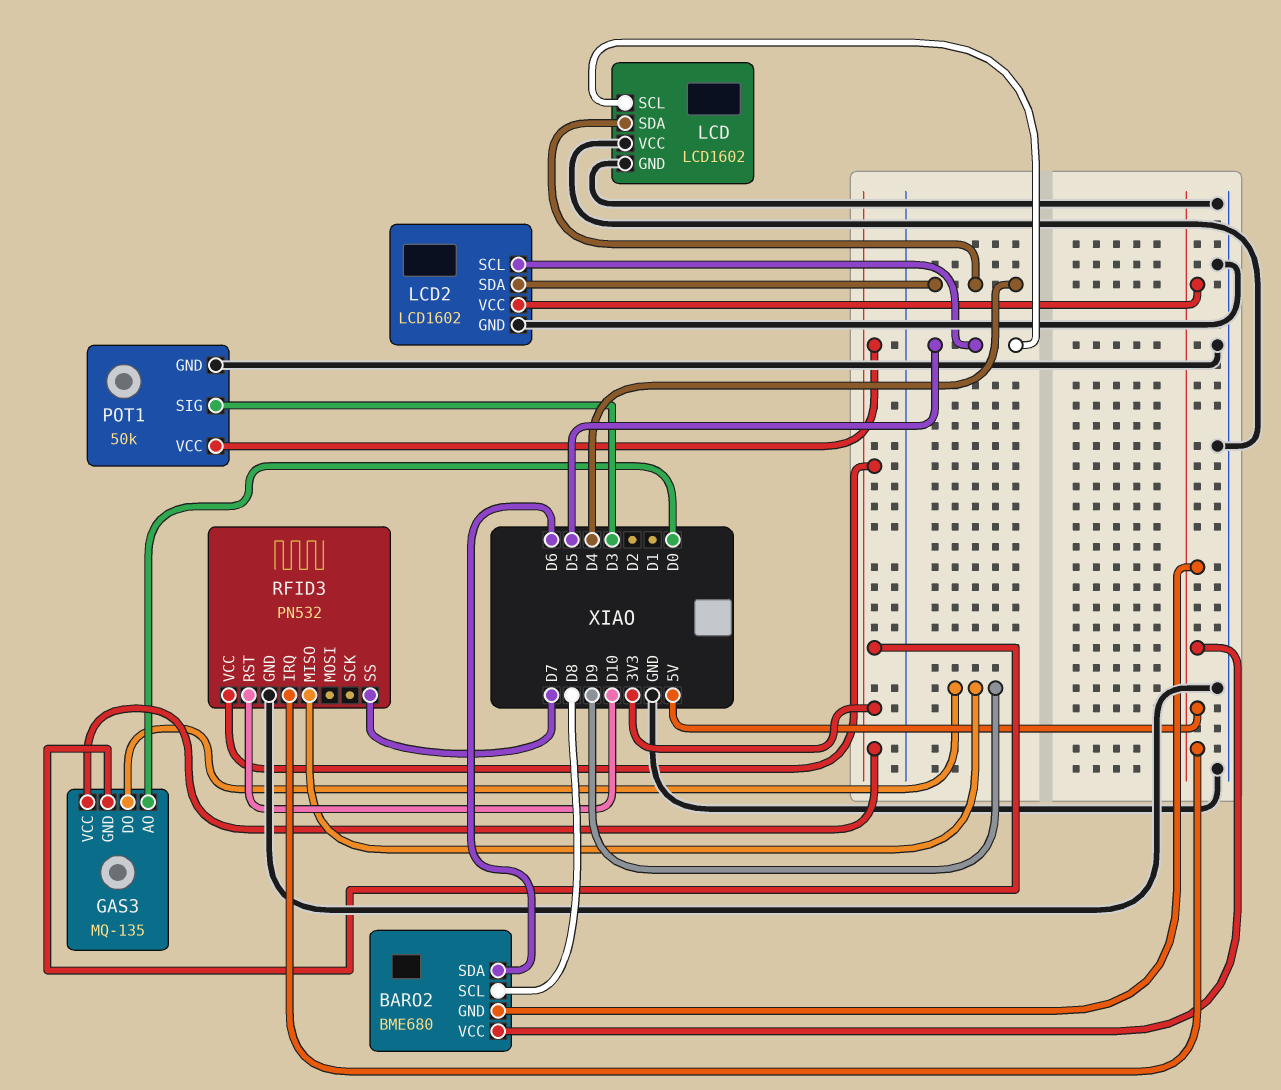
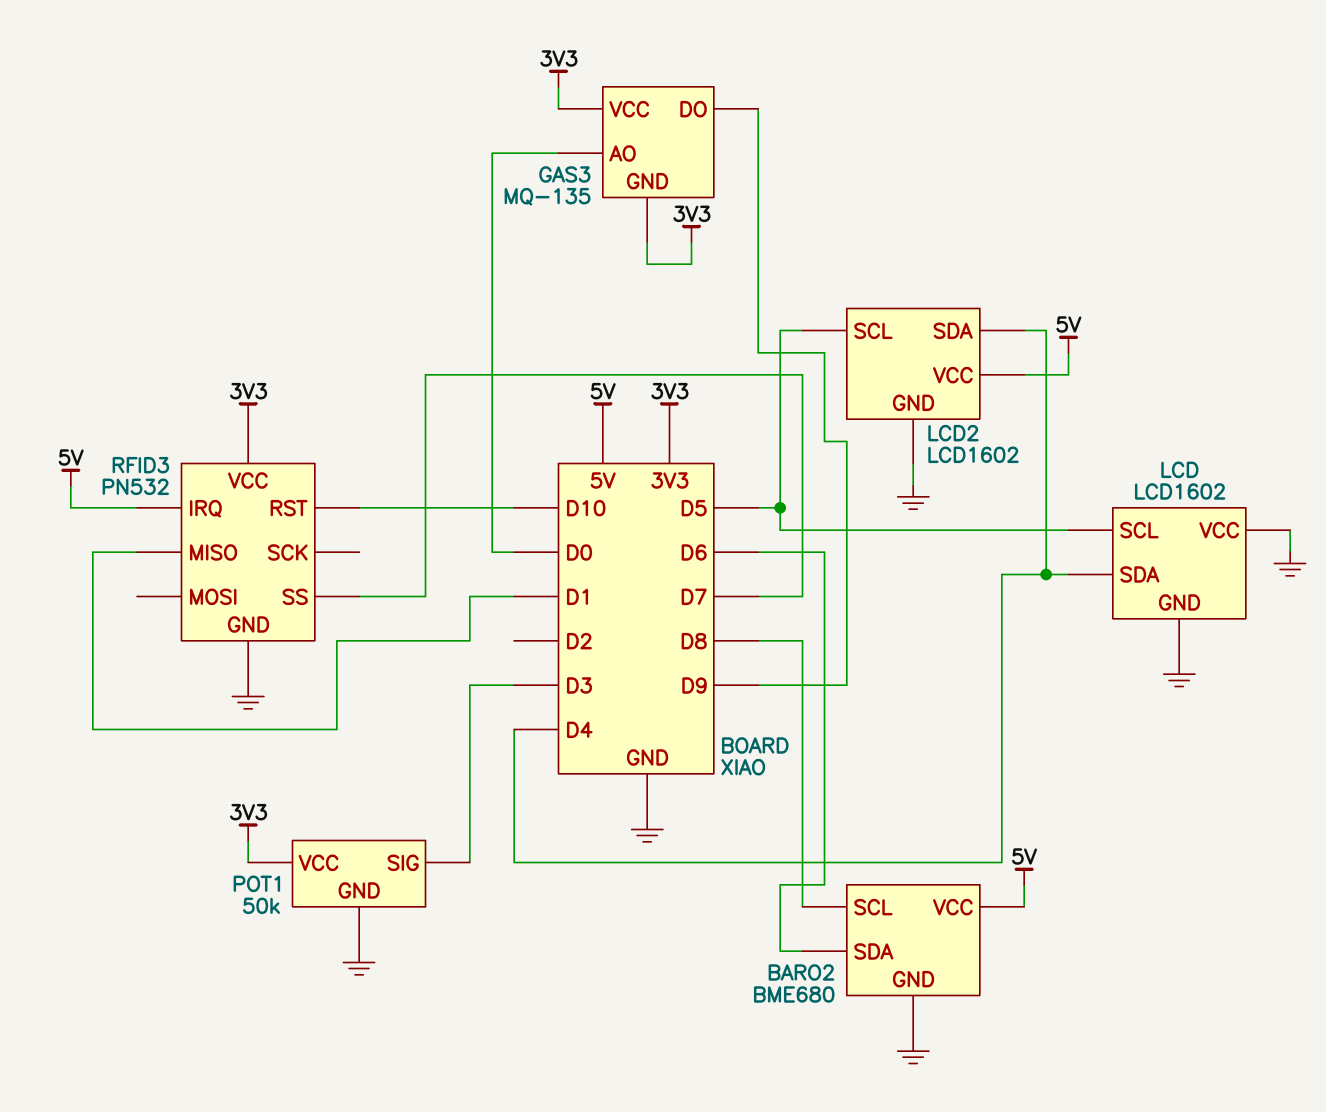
BARO2 pin GND: 5V -> GND
RFID3 pin MISO: D9 -> D1

